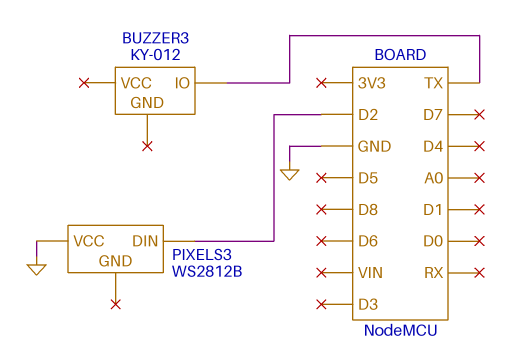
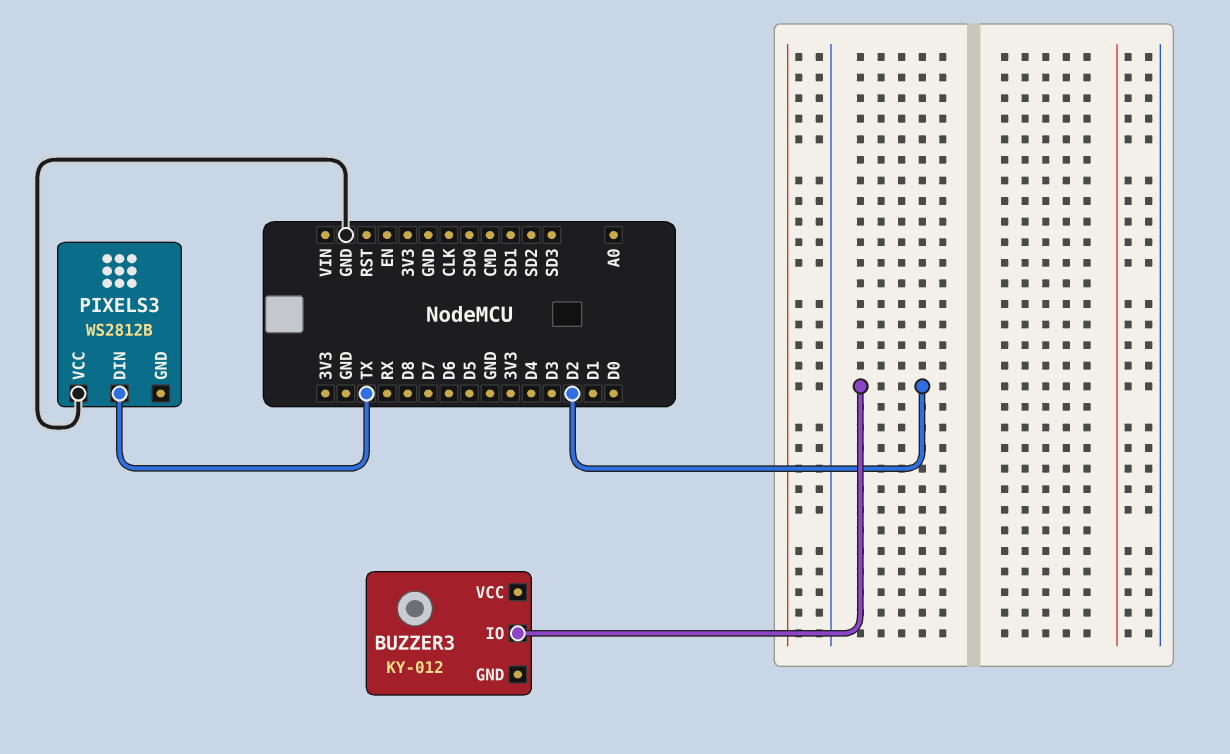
BUZZER3 pin IO: TX -> D2
PIXELS3 pin DIN: D2 -> TX

